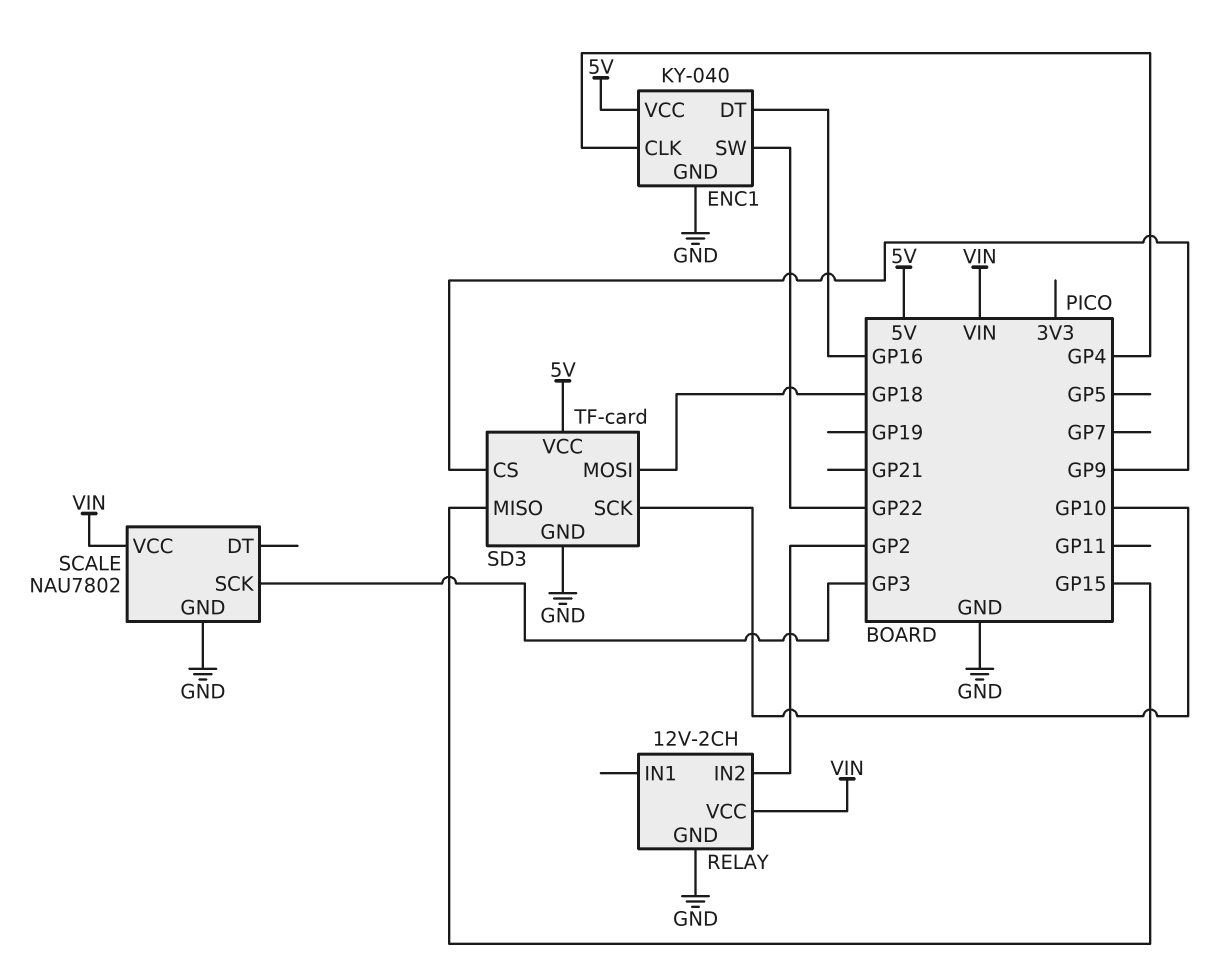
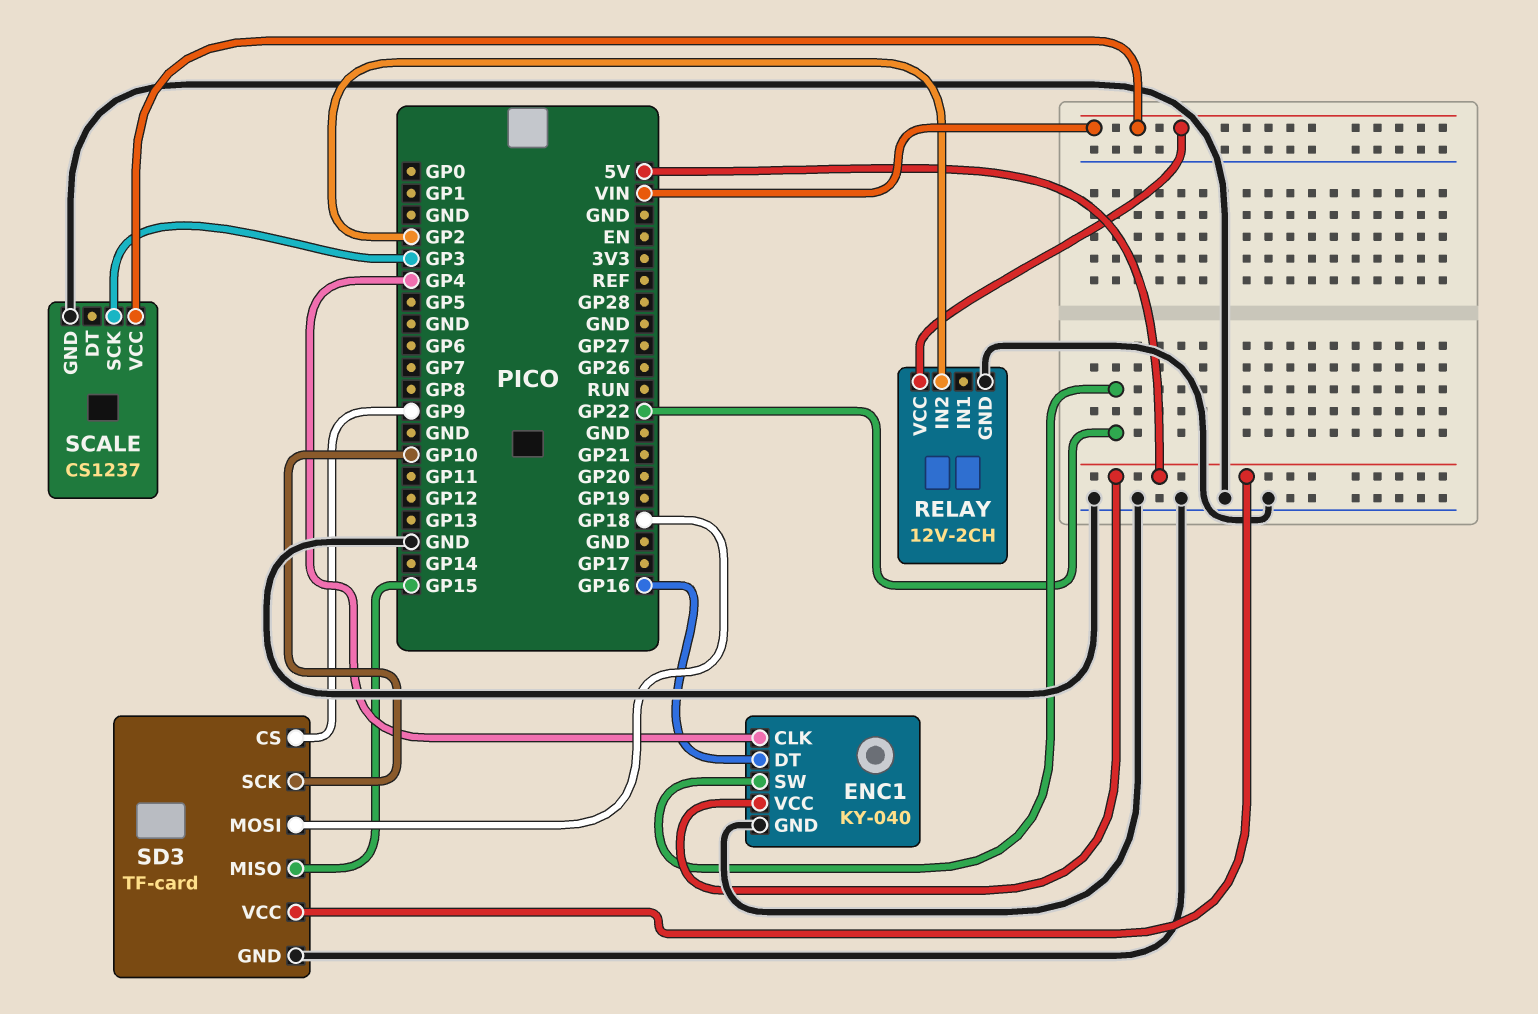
SCALE: NAU7802 -> CS1237

